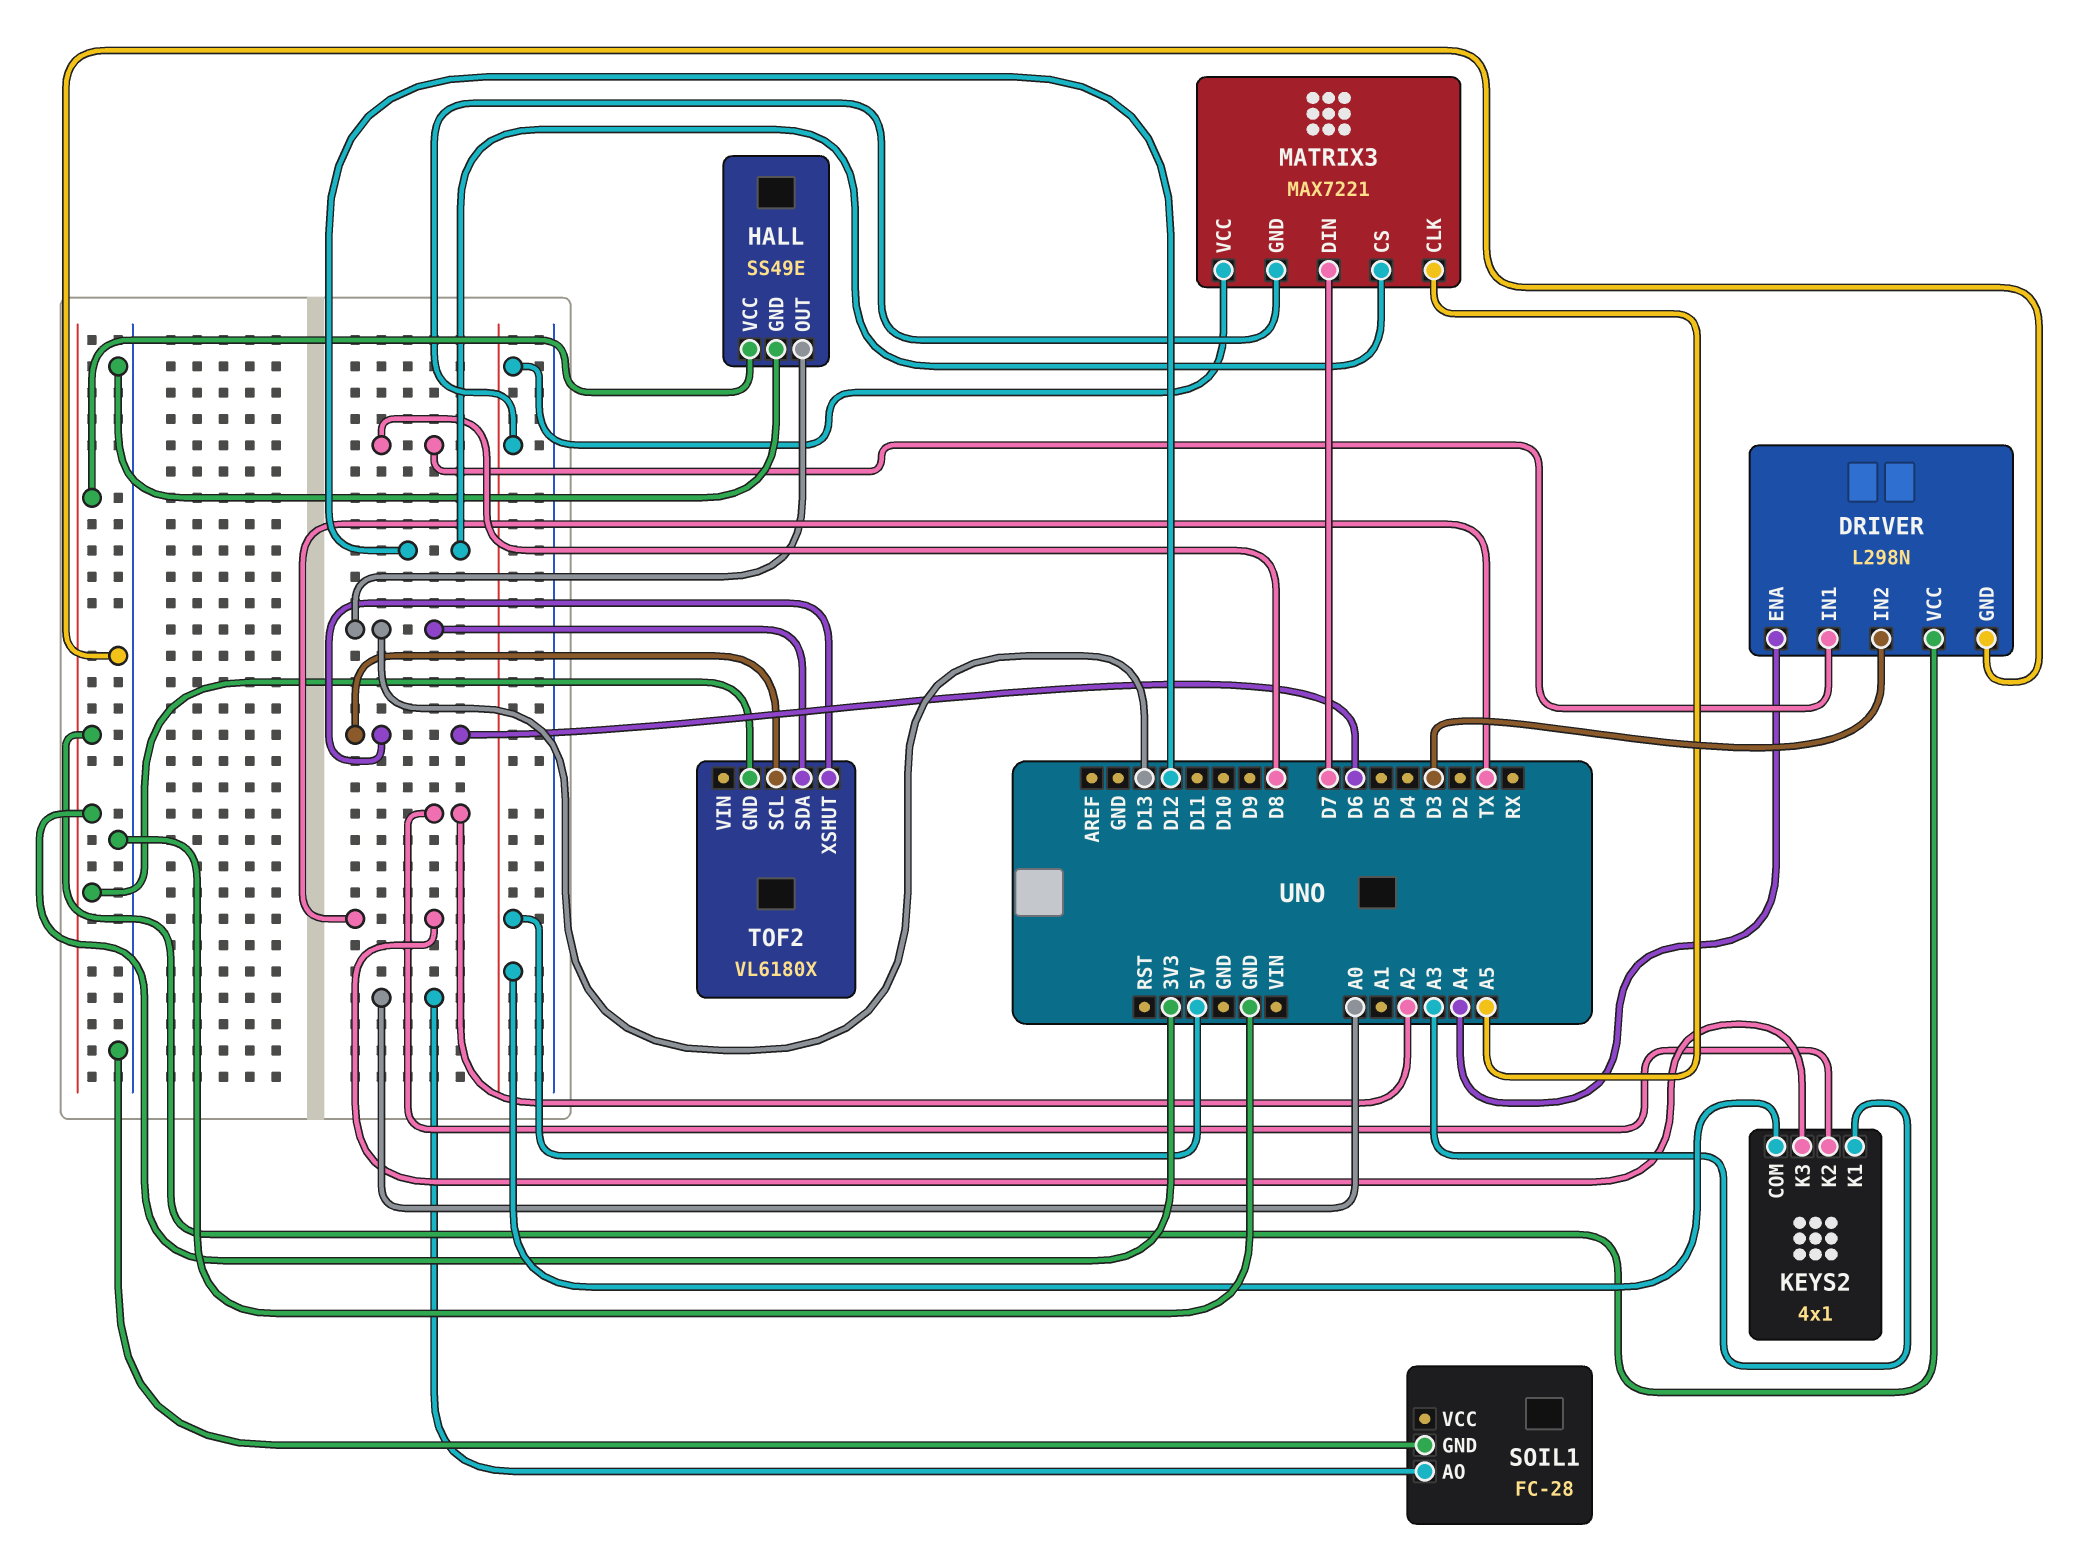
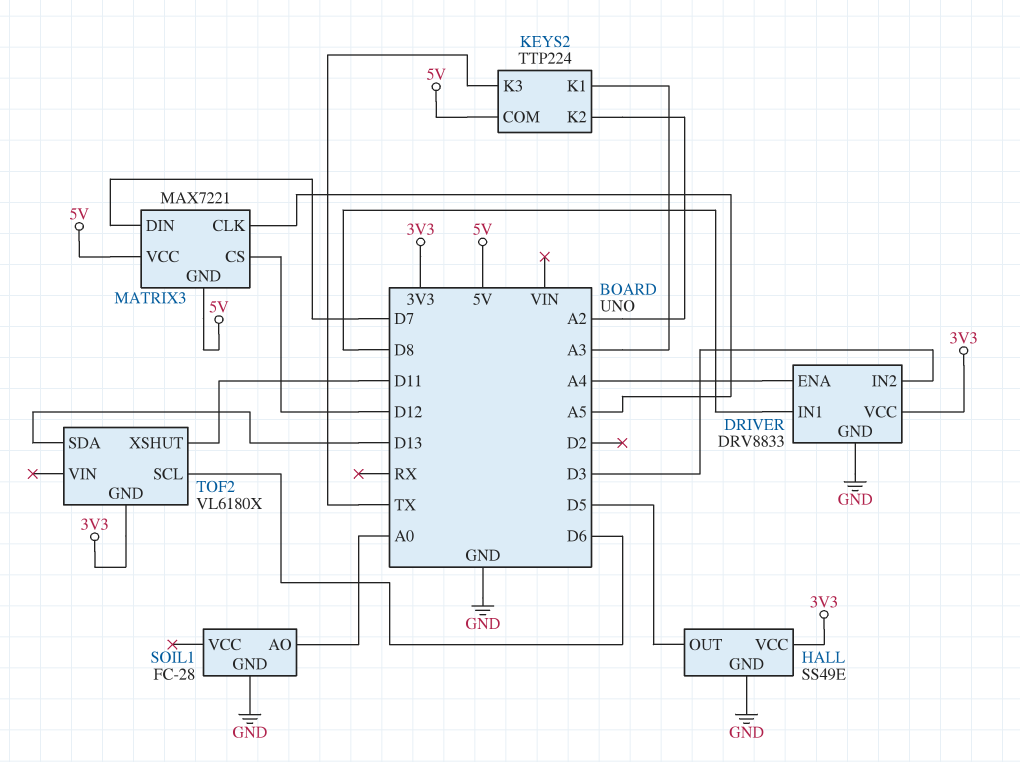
DRIVER: L298N -> DRV8833
HALL pin OUT: D13 -> D5
KEYS2: 4x1 -> TTP224
TOF2 pin XSHUT: D6 -> D11

